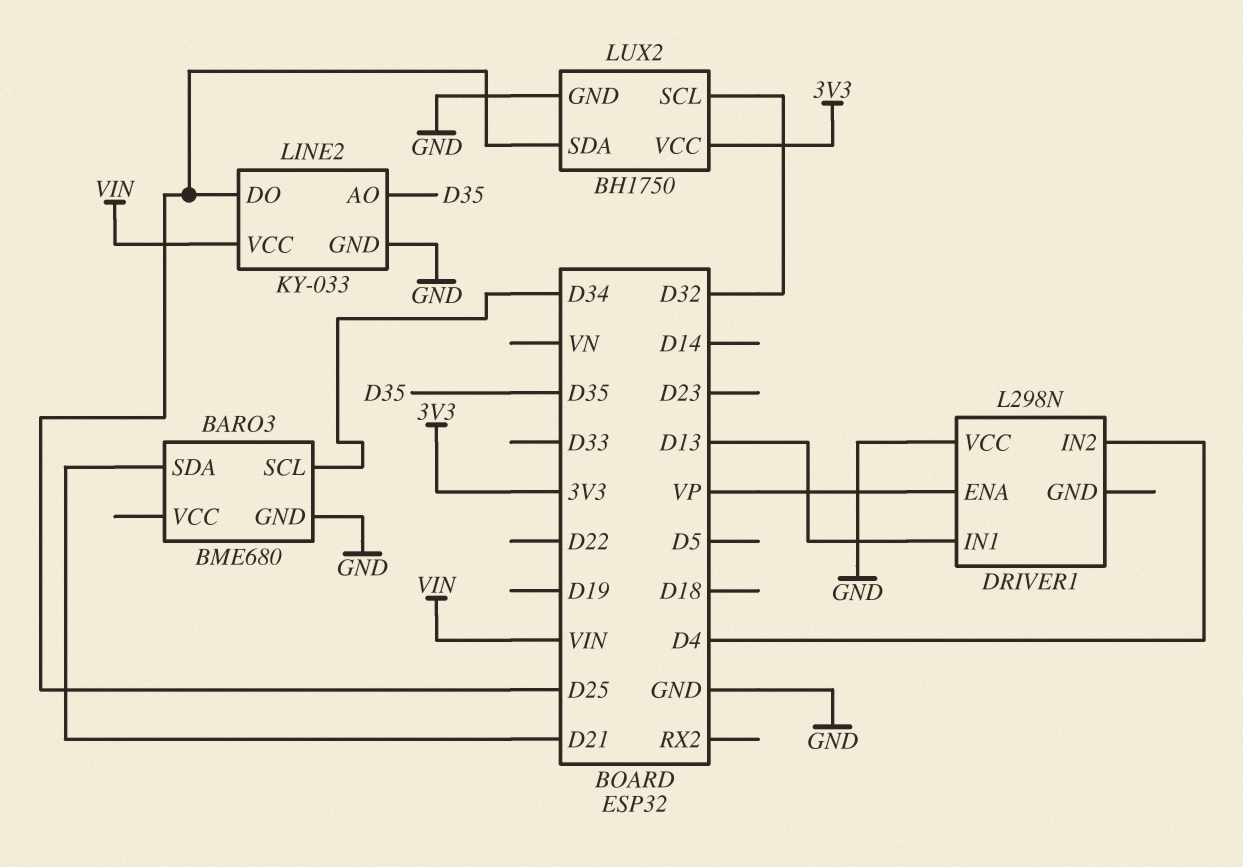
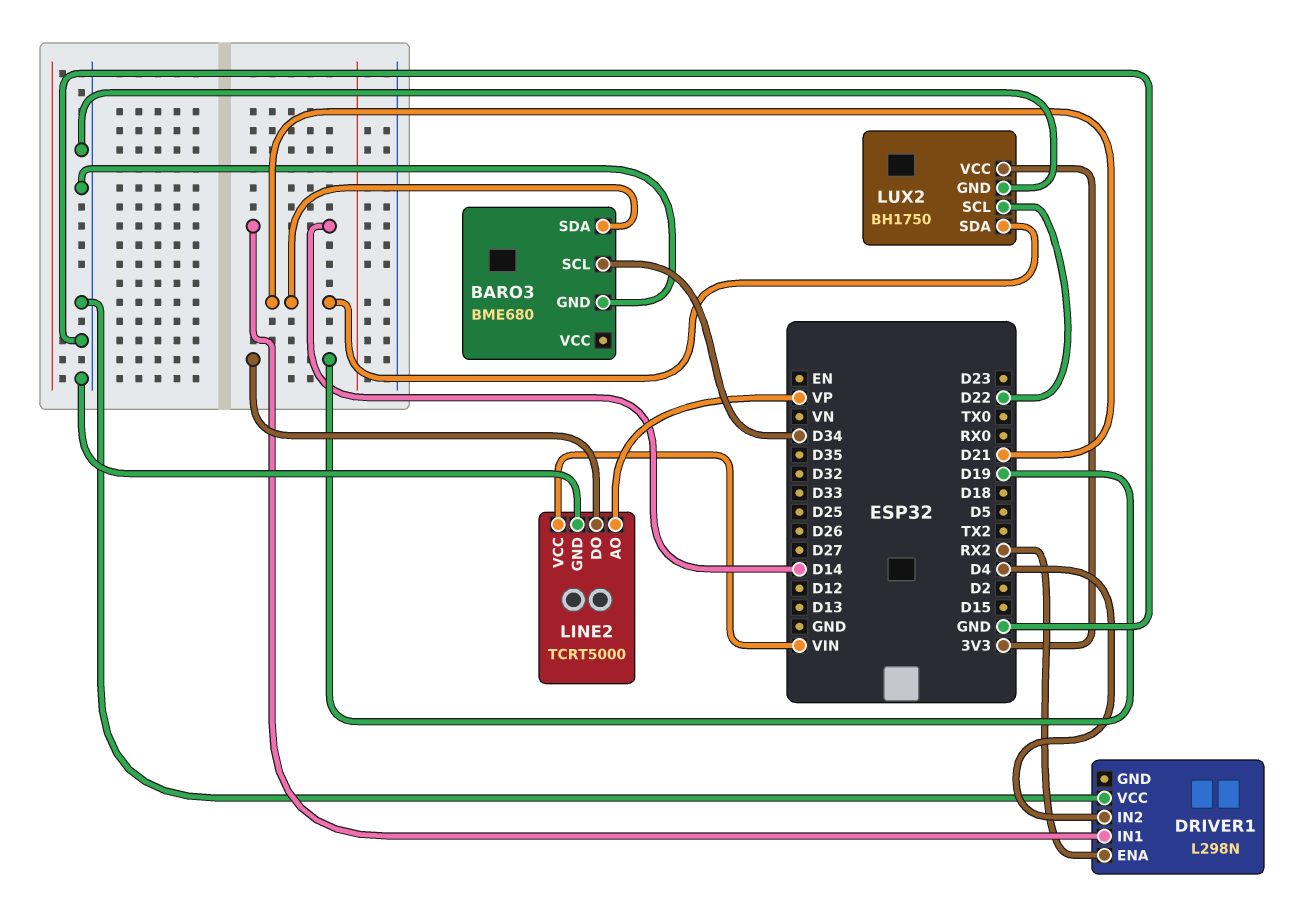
DRIVER1 pin ENA: VP -> RX2
DRIVER1 pin IN1: D13 -> D14
LINE2: KY-033 -> TCRT5000
LINE2 pin AO: D35 -> VP
LINE2 pin DO: D25 -> D19
LUX2 pin SCL: D32 -> D22
LUX2 pin SDA: D25 -> D21

